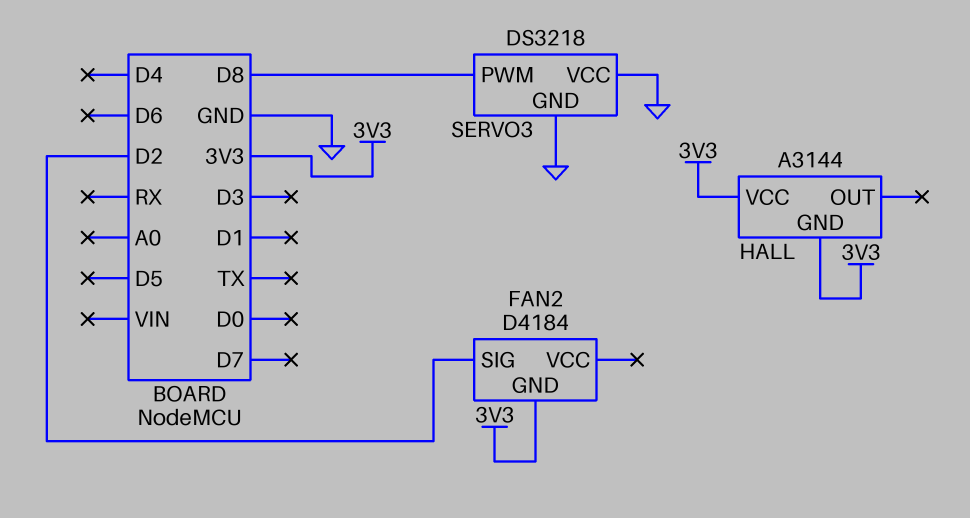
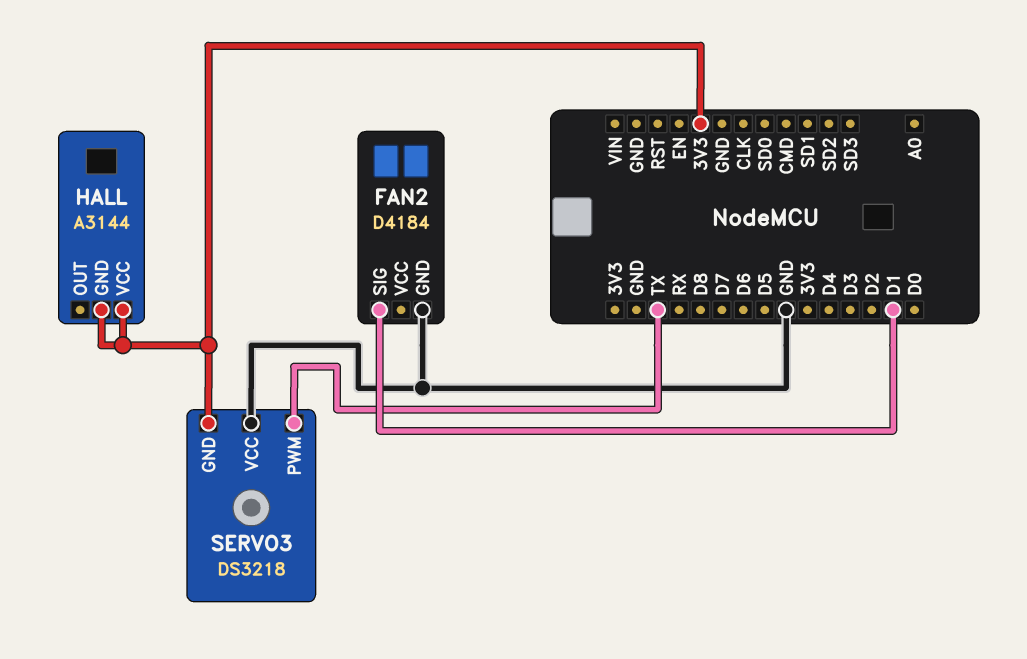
FAN2 pin GND: 3V3 -> GND
FAN2 pin SIG: D2 -> D1
SERVO3 pin GND: GND -> 3V3
SERVO3 pin PWM: D8 -> TX

